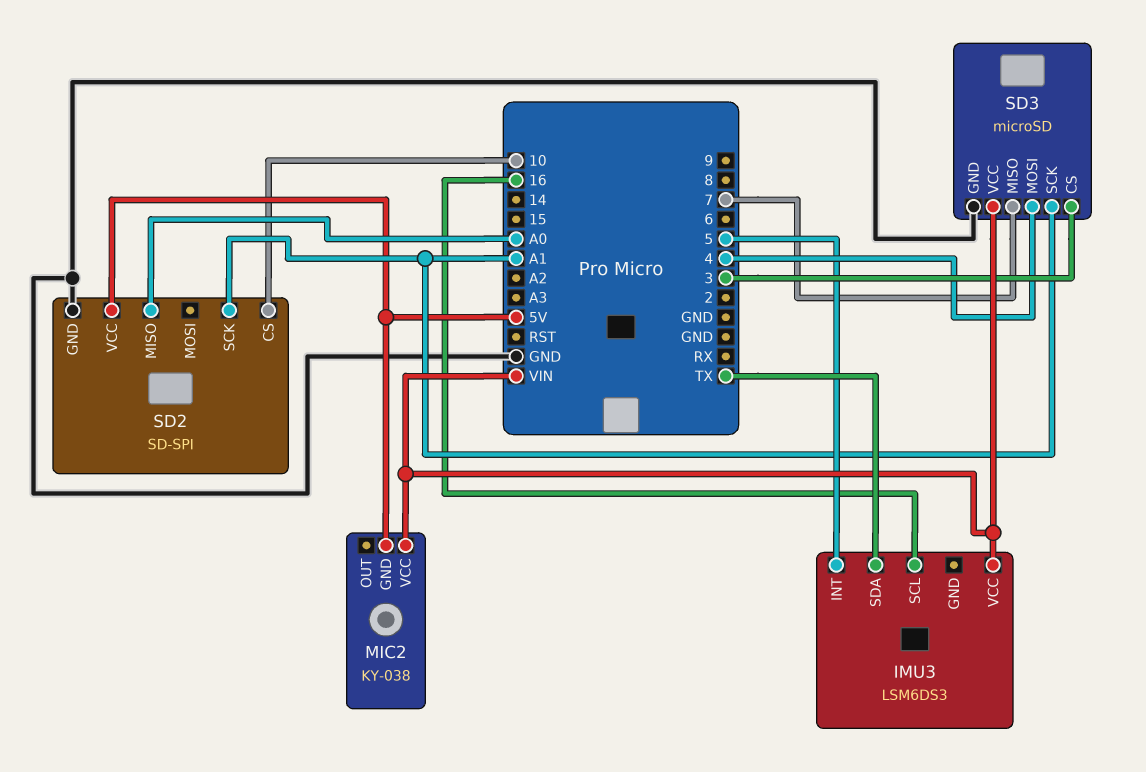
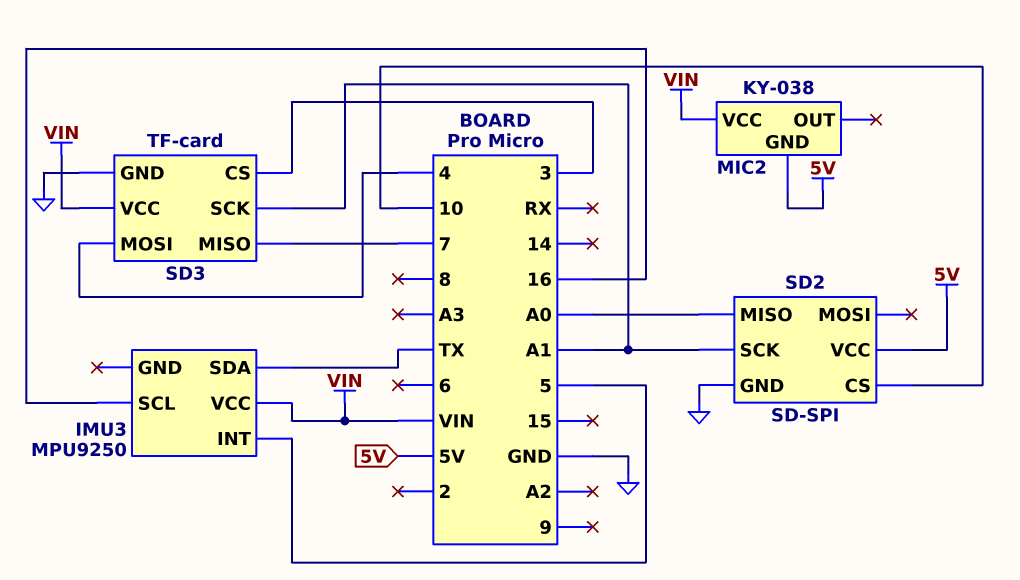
IMU3: LSM6DS3 -> MPU9250
SD3: microSD -> TF-card

